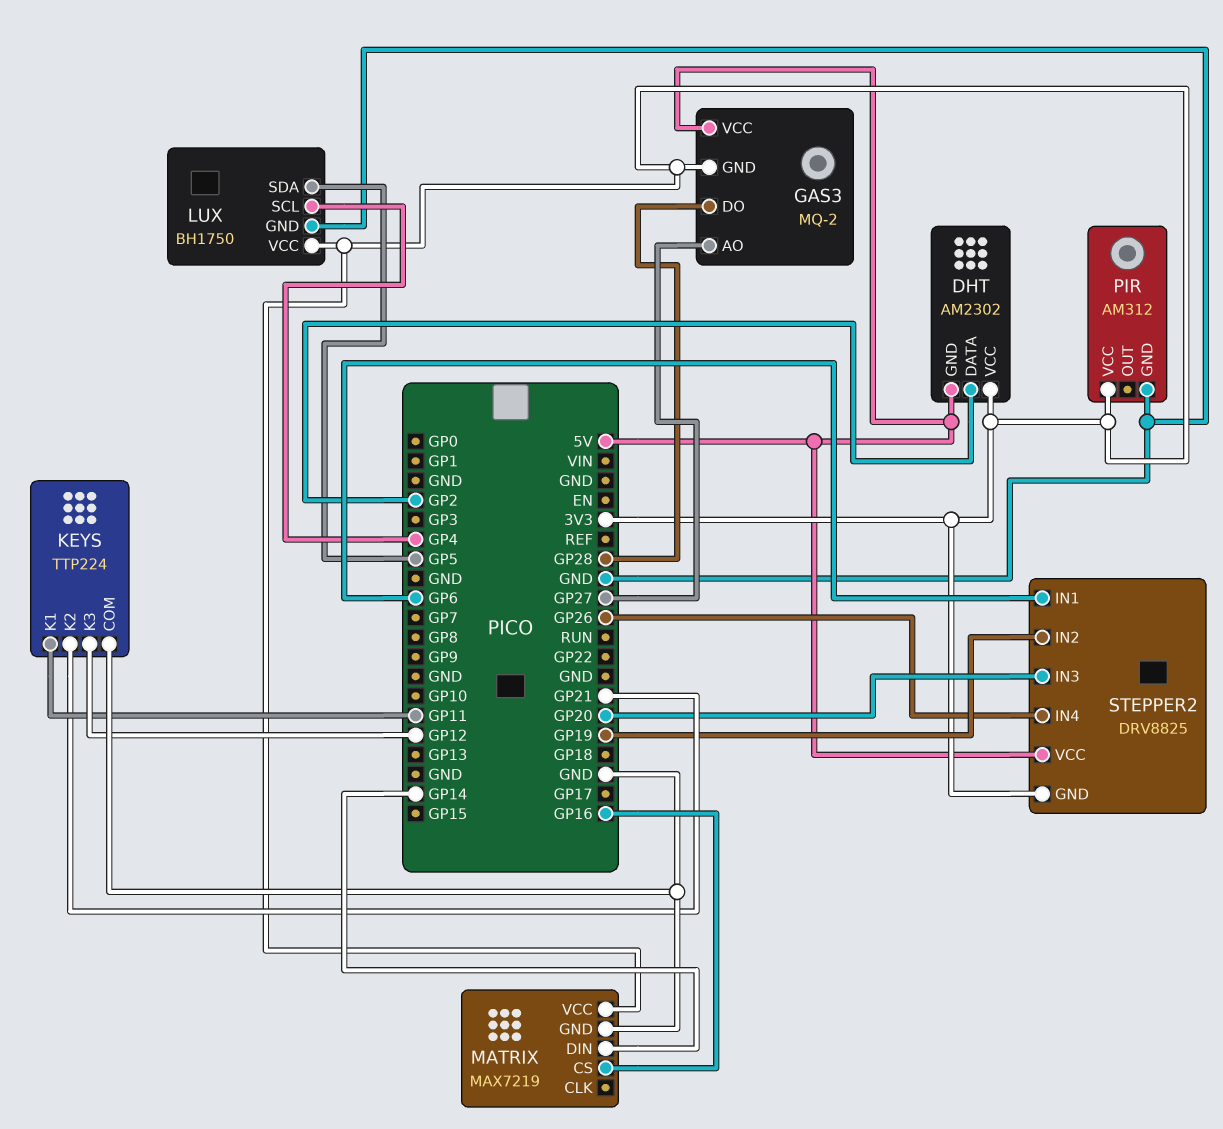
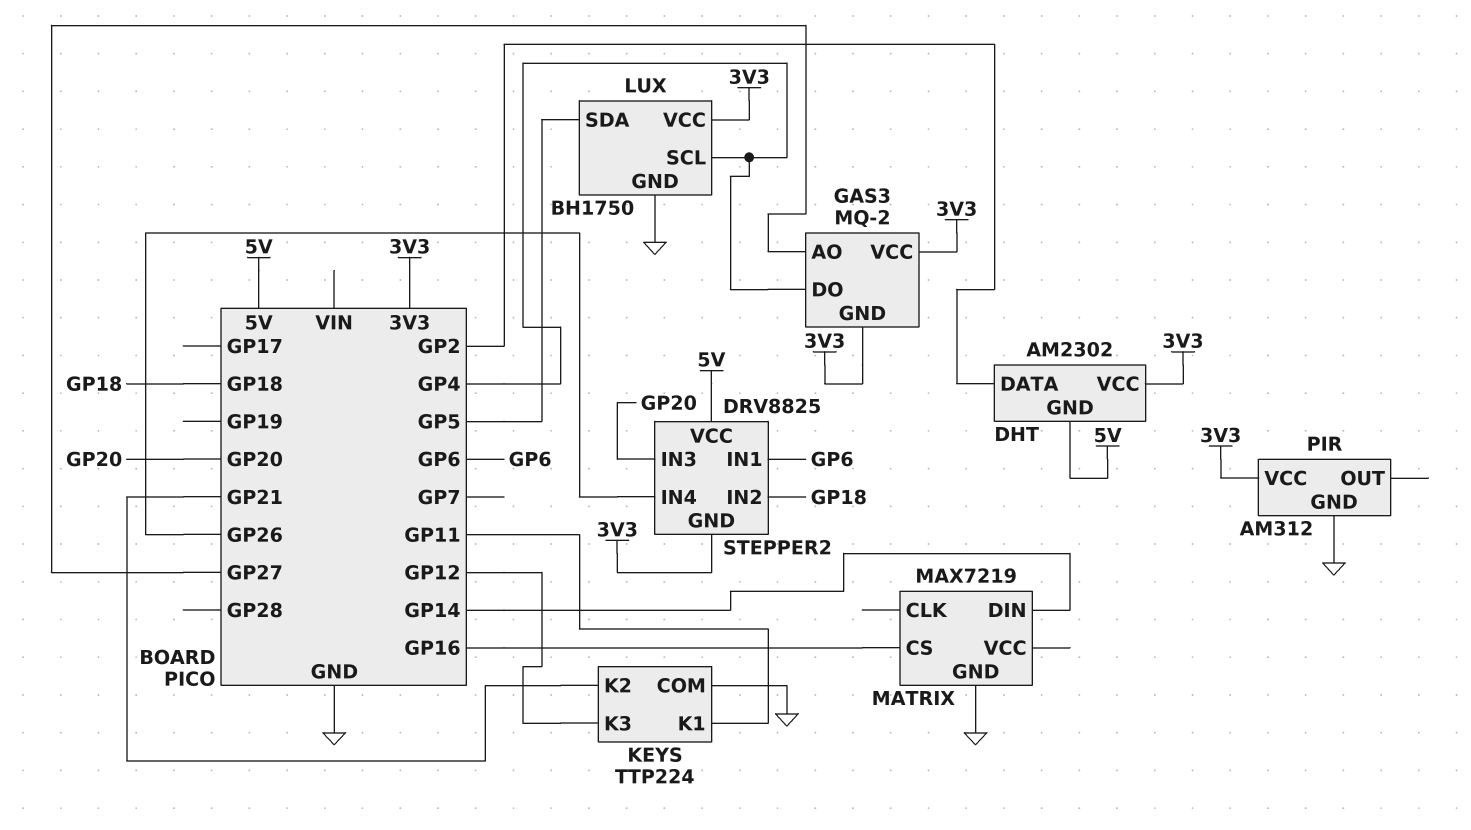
GAS3 pin DO: GP28 -> GP4
GAS3 pin VCC: 5V -> 3V3
MATRIX pin VCC: 3V3 -> none
STEPPER2 pin IN2: GP19 -> GP18

